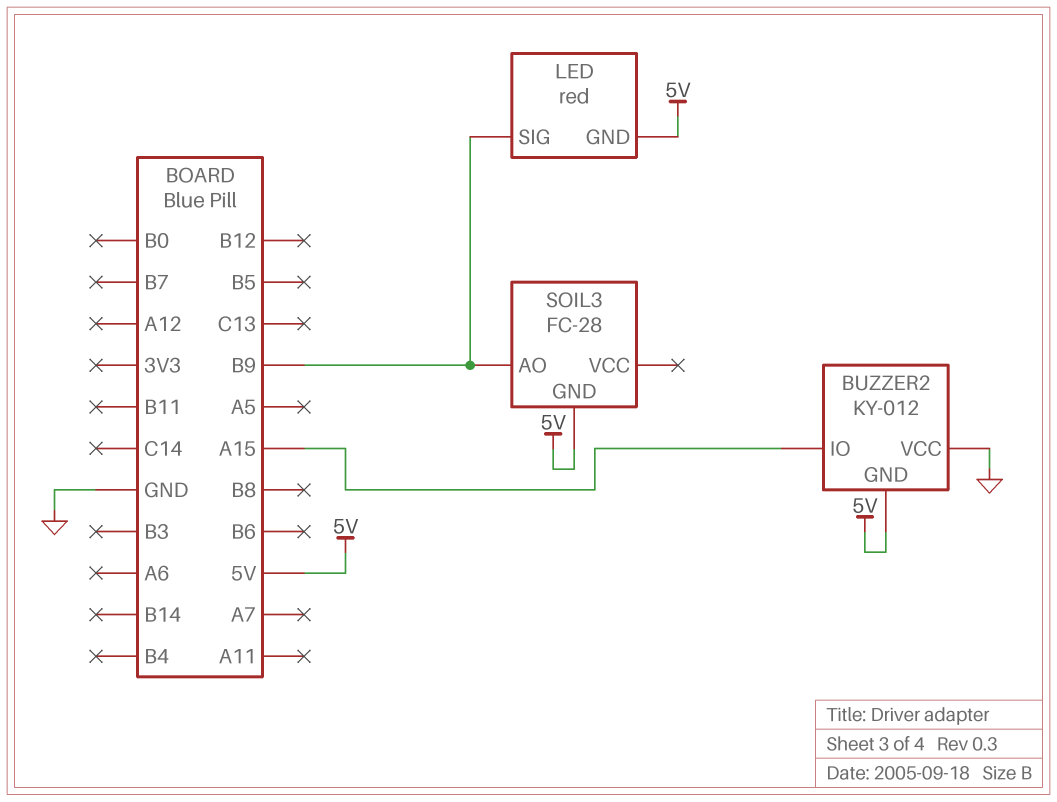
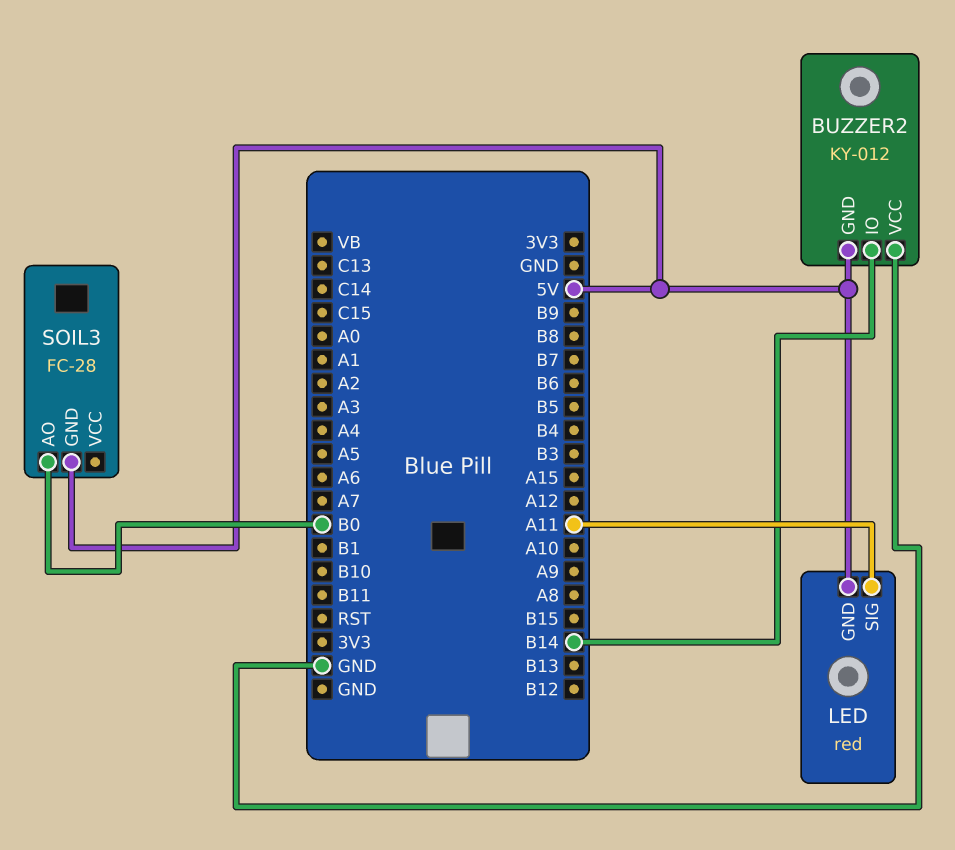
BUZZER2 pin IO: A15 -> B14
LED pin SIG: B9 -> A11
SOIL3 pin AO: B9 -> B0

